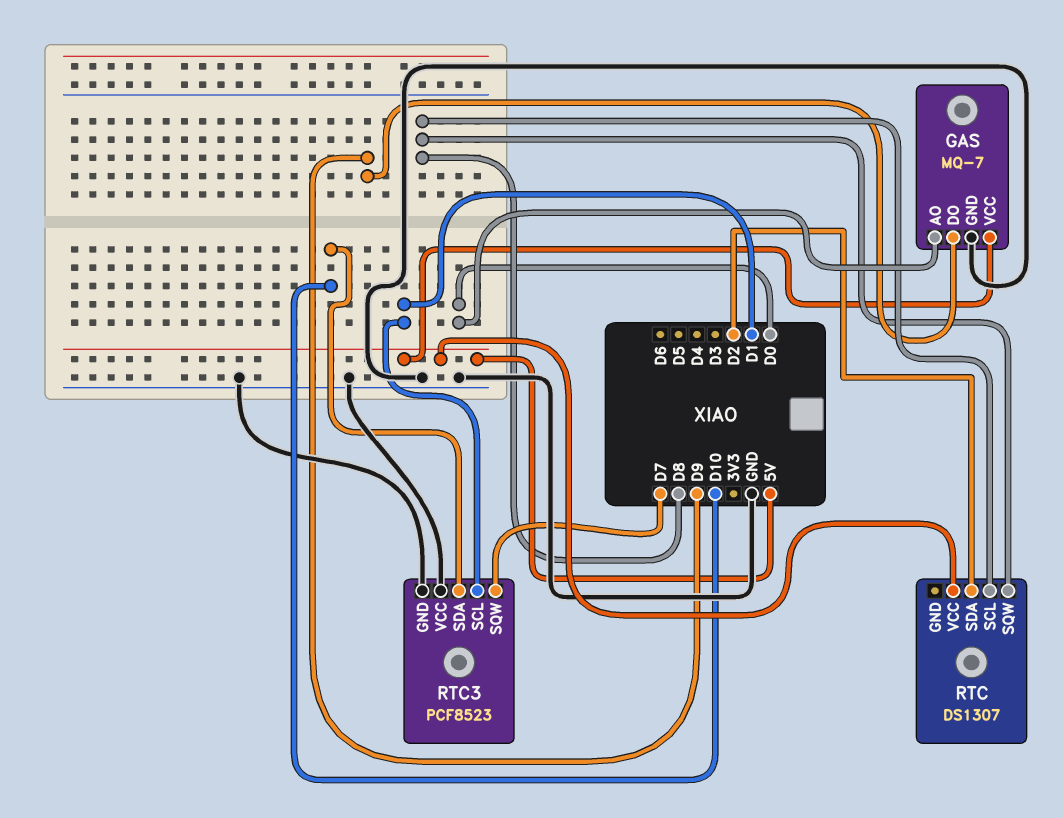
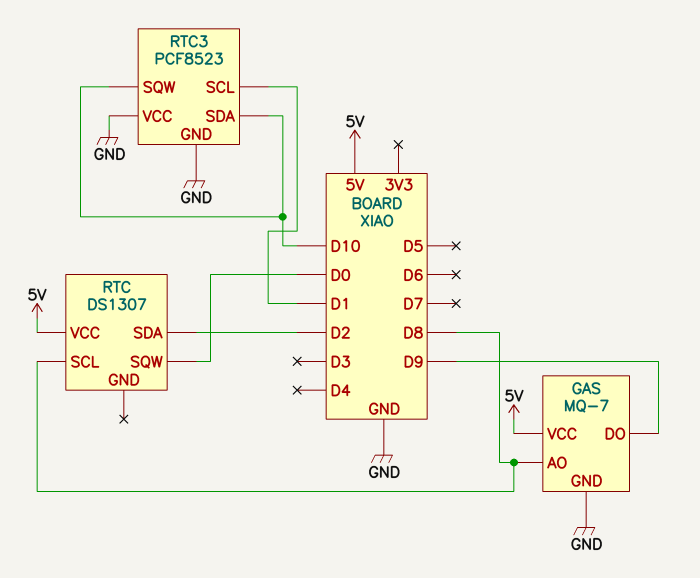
GAS pin AO: D0 -> D8
RTC pin SQW: D8 -> D0
RTC3 pin SQW: D7 -> D10

